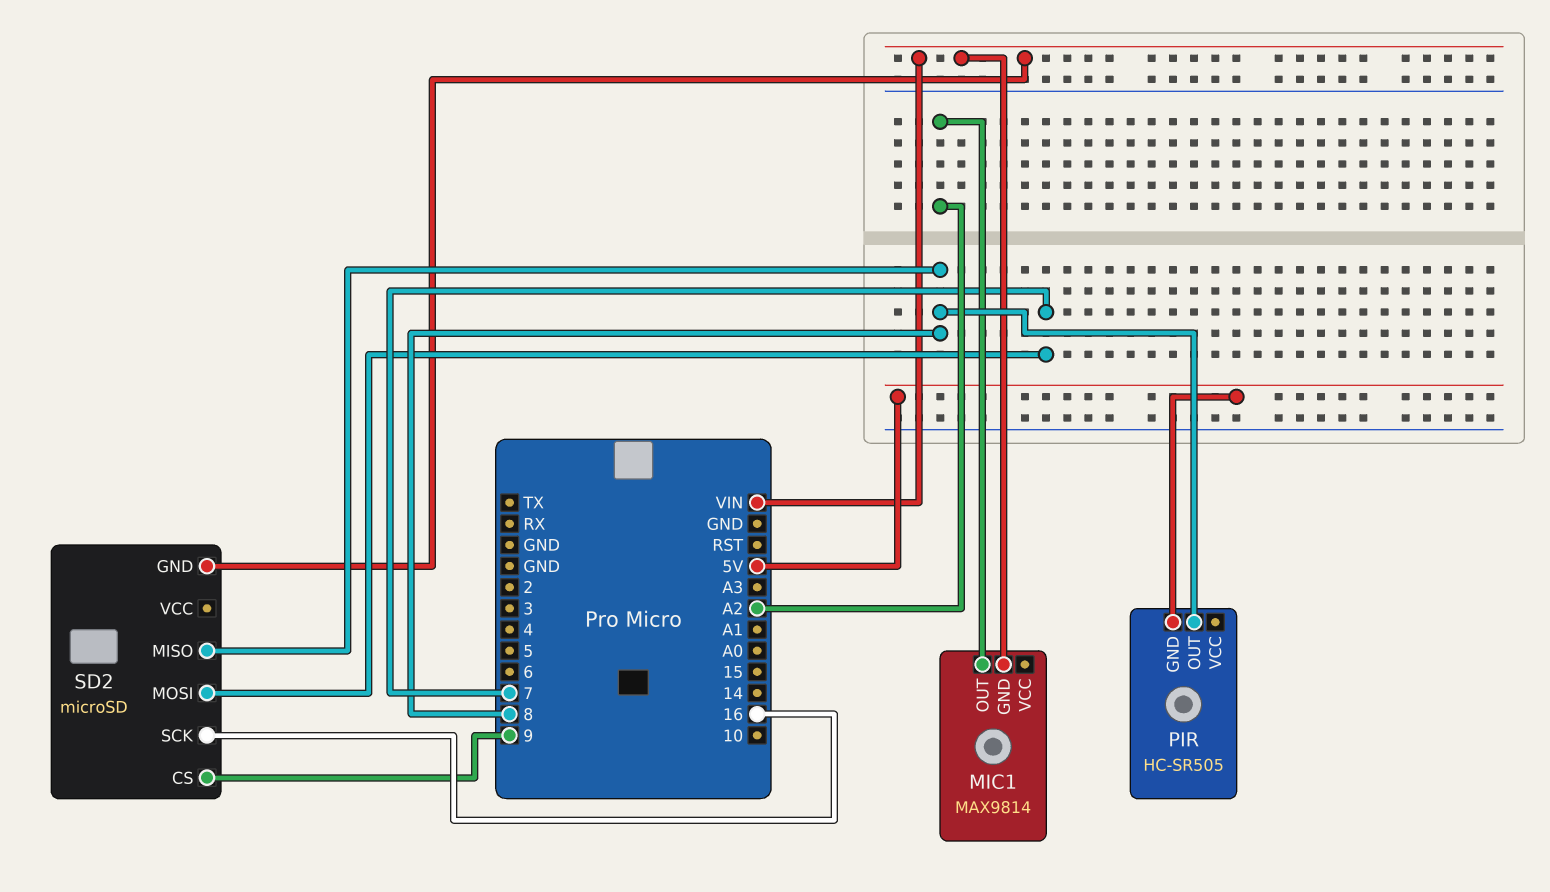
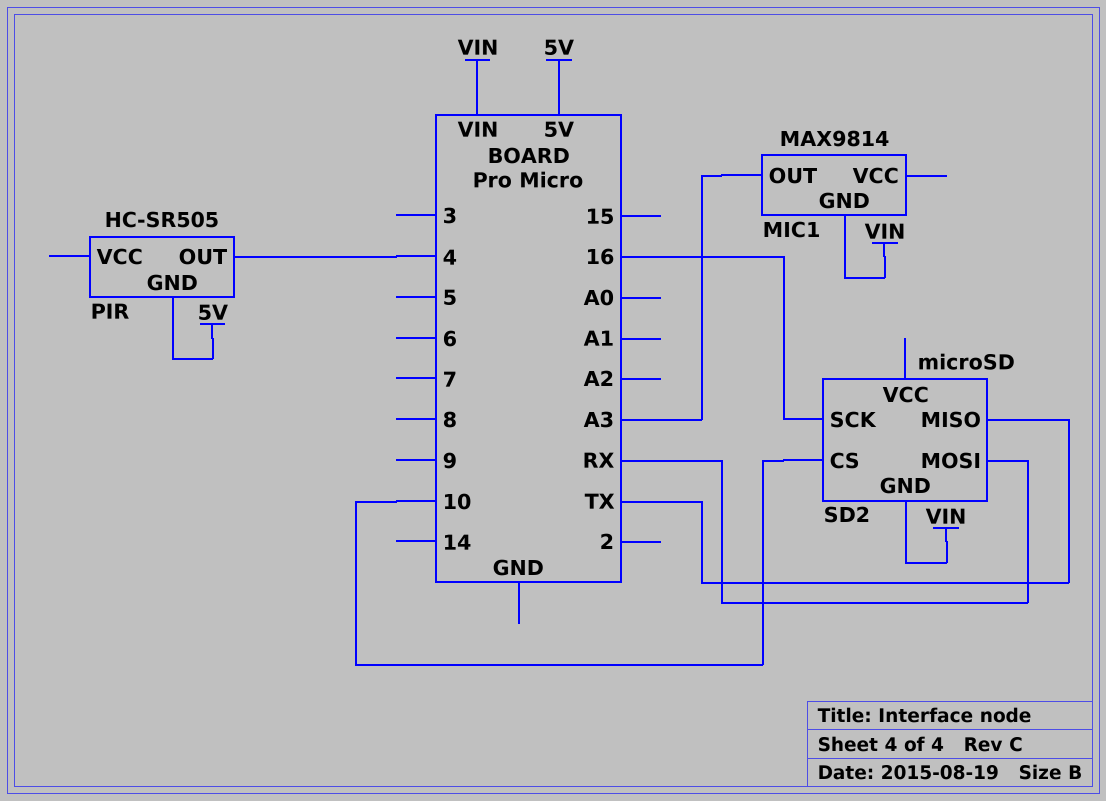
MIC1 pin OUT: A2 -> A3
PIR pin OUT: 8 -> 4
SD2 pin CS: 9 -> 10
SD2 pin MISO: 8 -> TX
SD2 pin MOSI: 7 -> RX

